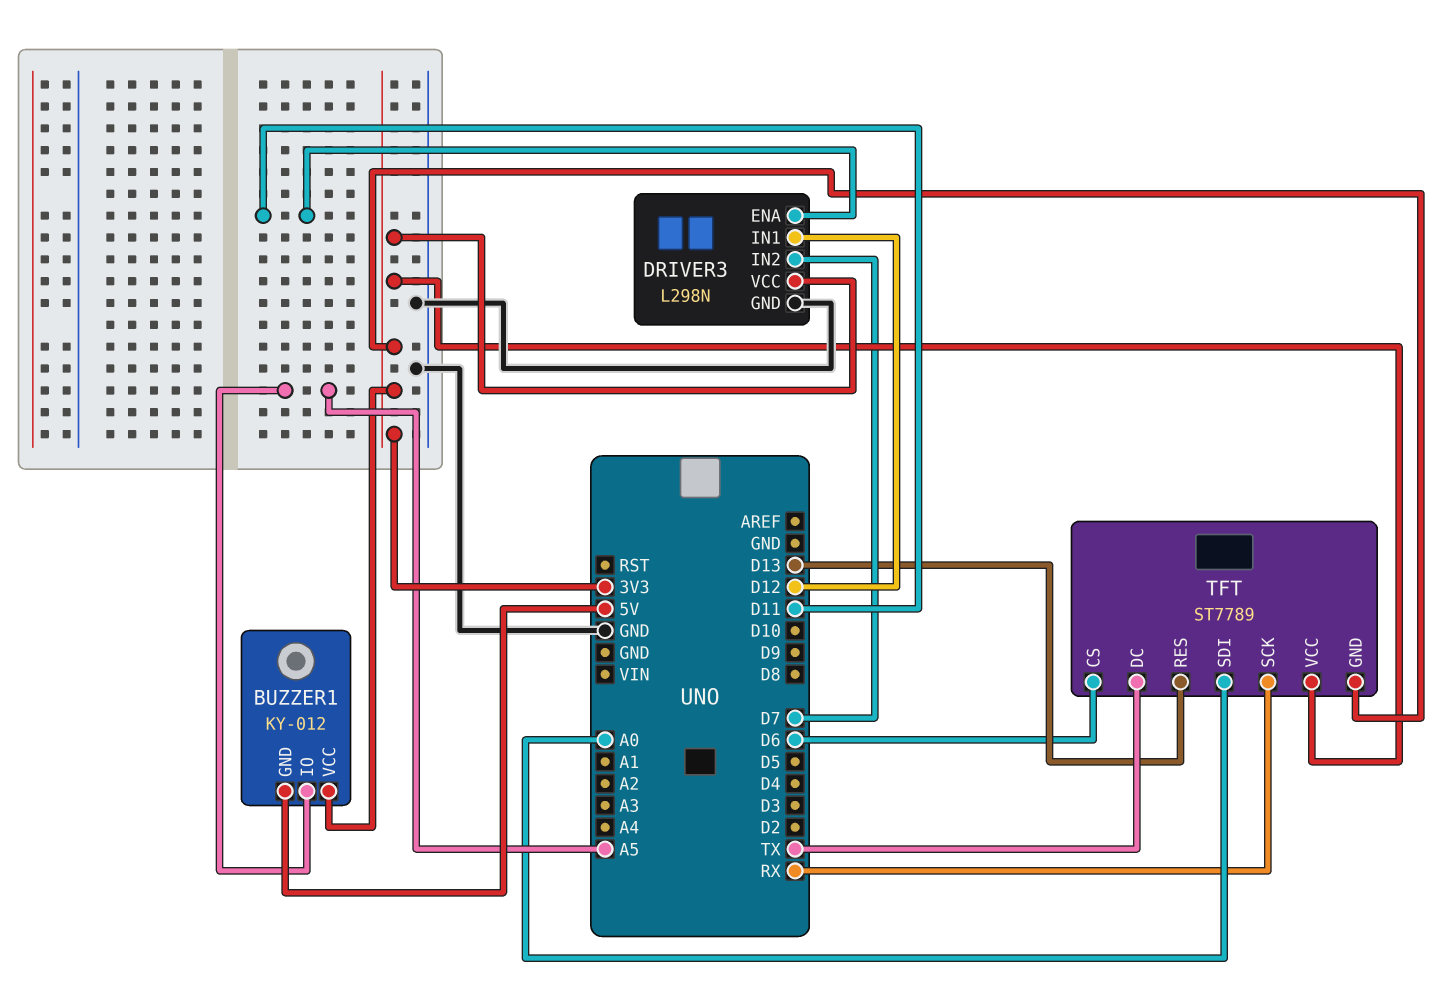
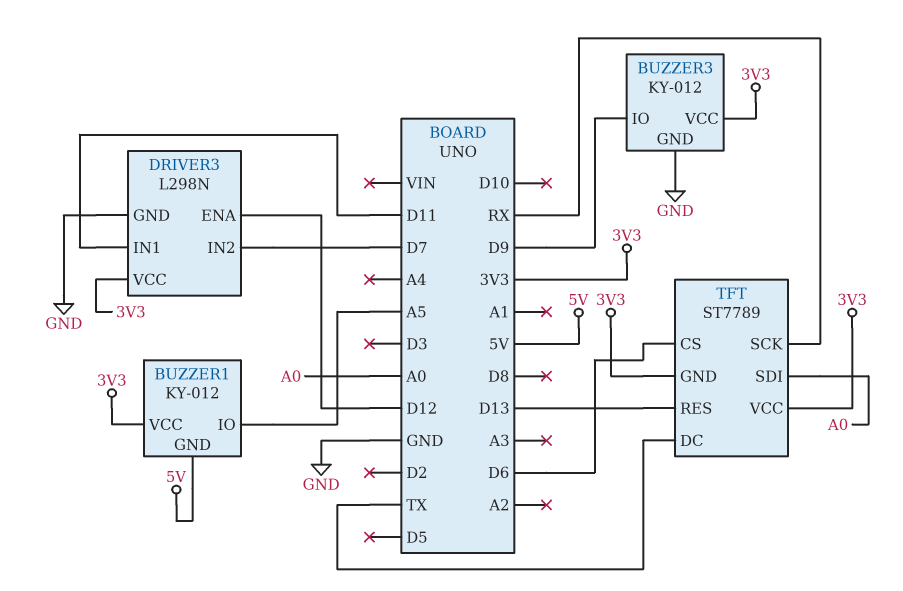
BUZZER3: none -> KY-012
BUZZER3 pin GND: none -> GND
BUZZER3 pin IO: none -> D9
BUZZER3 pin VCC: none -> 3V3
DRIVER3 pin ENA: D11 -> D12
DRIVER3 pin IN1: D12 -> D11

